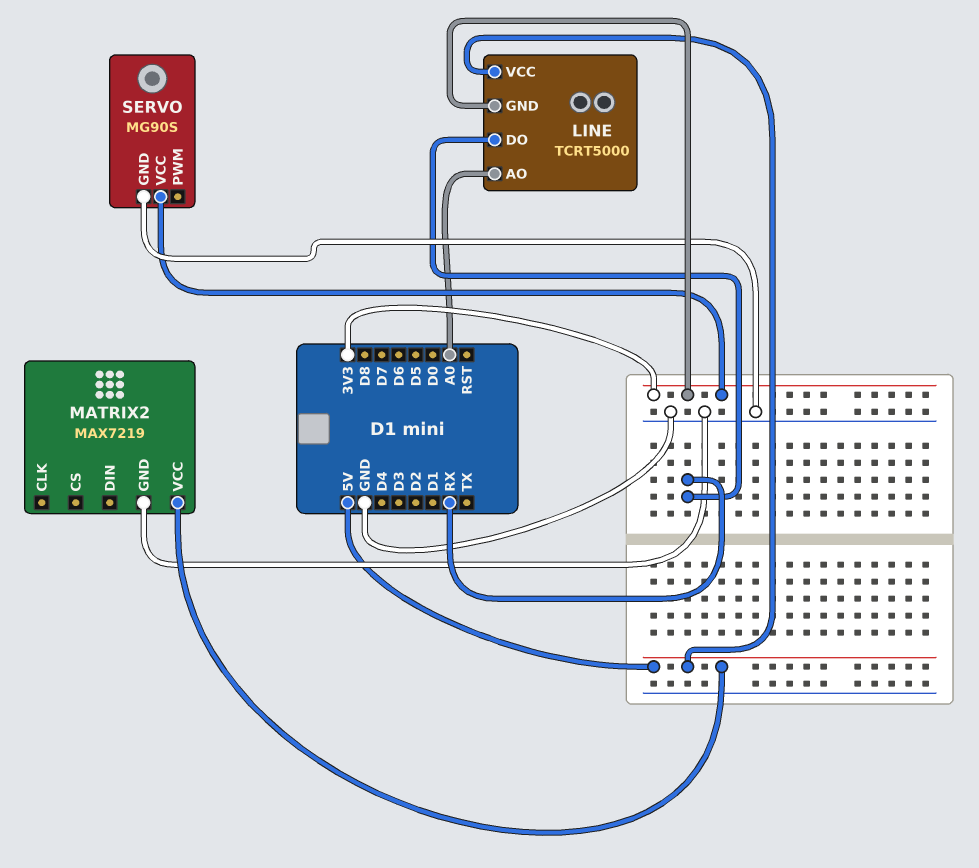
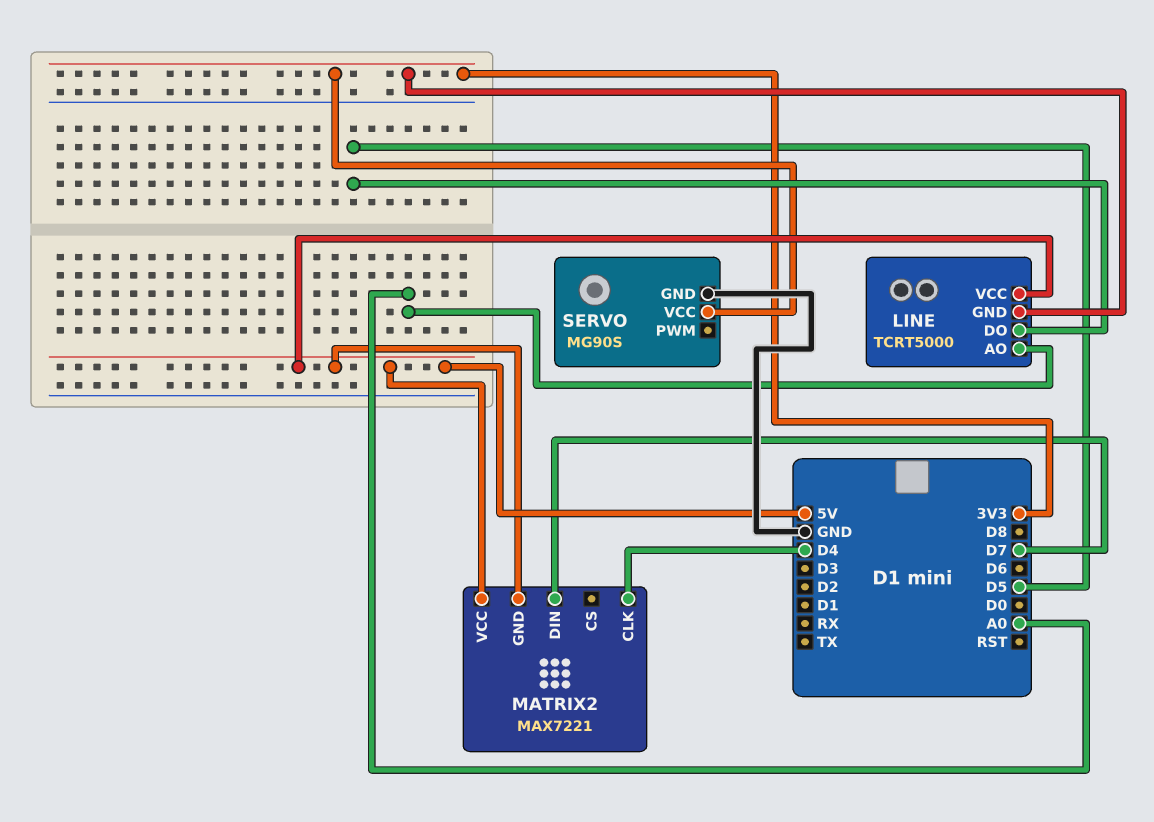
LINE pin DO: RX -> D5
MATRIX2: MAX7219 -> MAX7221
MATRIX2 pin CLK: none -> D4
MATRIX2 pin DIN: none -> D7
MATRIX2 pin GND: GND -> 5V

